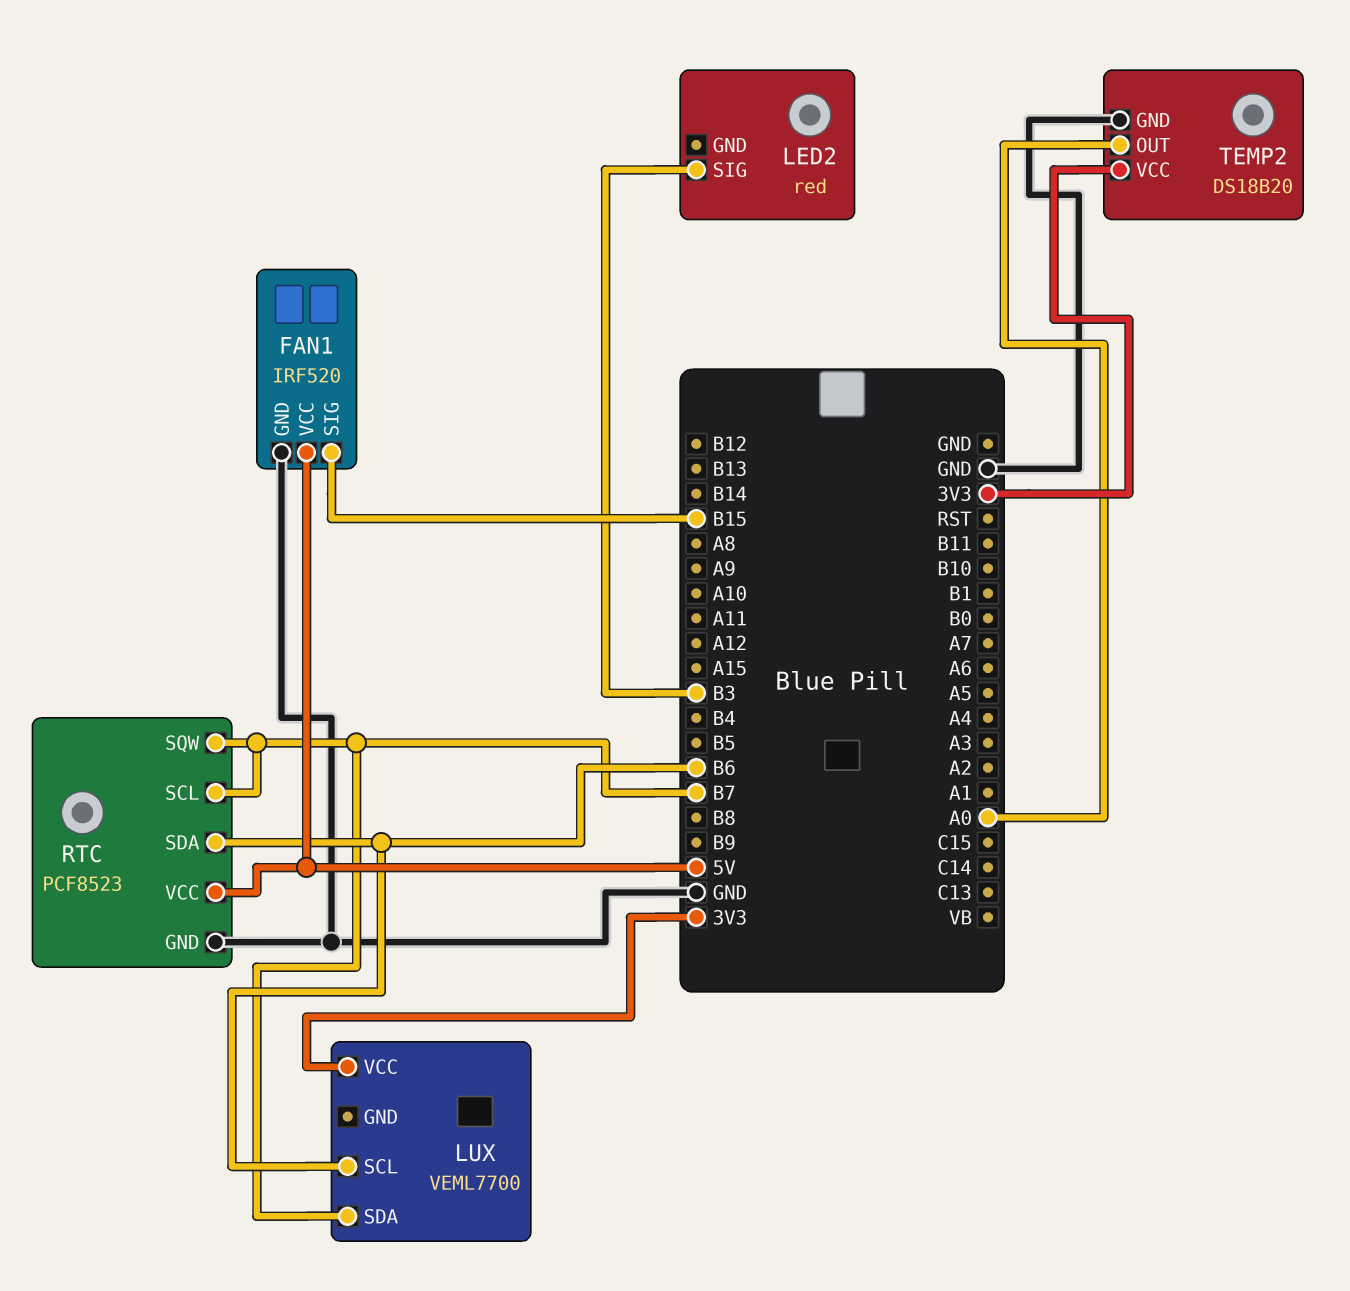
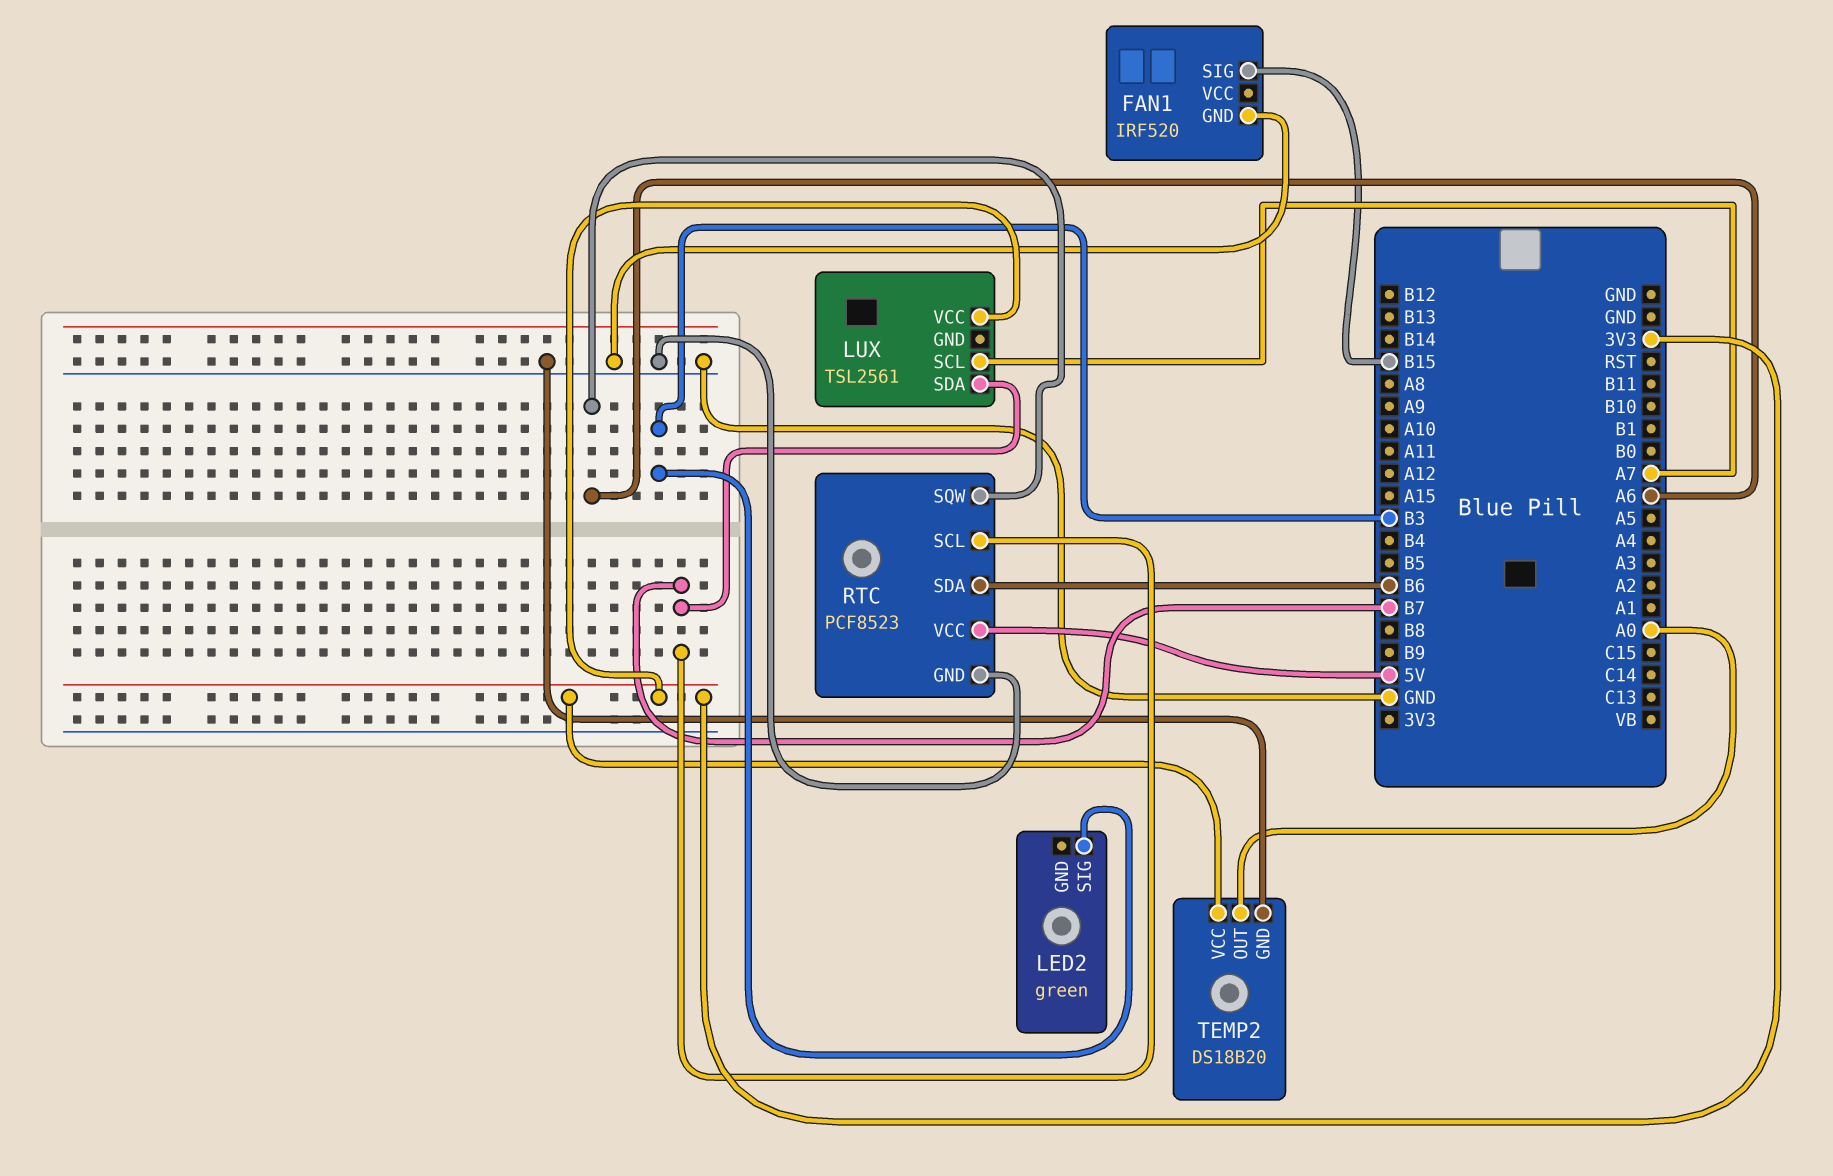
FAN1 pin VCC: 5V -> none
LED2: red -> green
LUX: VEML7700 -> TSL2561
LUX pin SCL: B6 -> A7
RTC pin SQW: B7 -> A6

